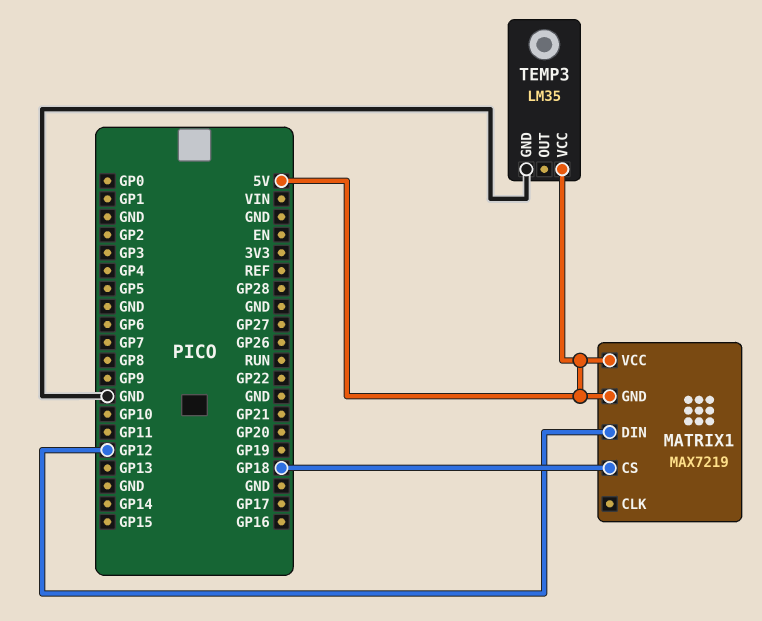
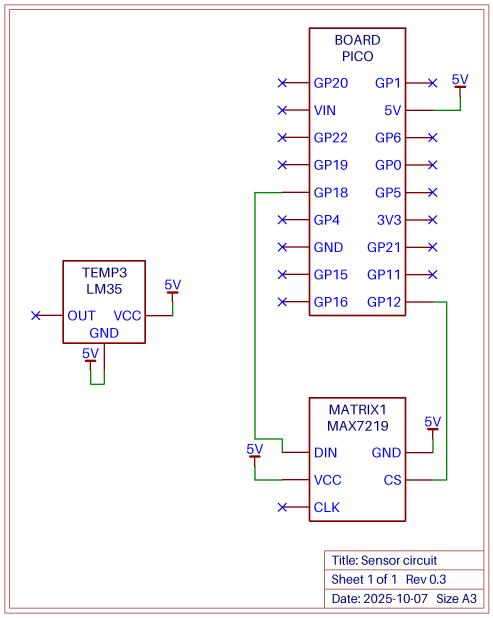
MATRIX1 pin CS: GP18 -> GP12
MATRIX1 pin DIN: GP12 -> GP18
TEMP3 pin GND: GND -> 5V

